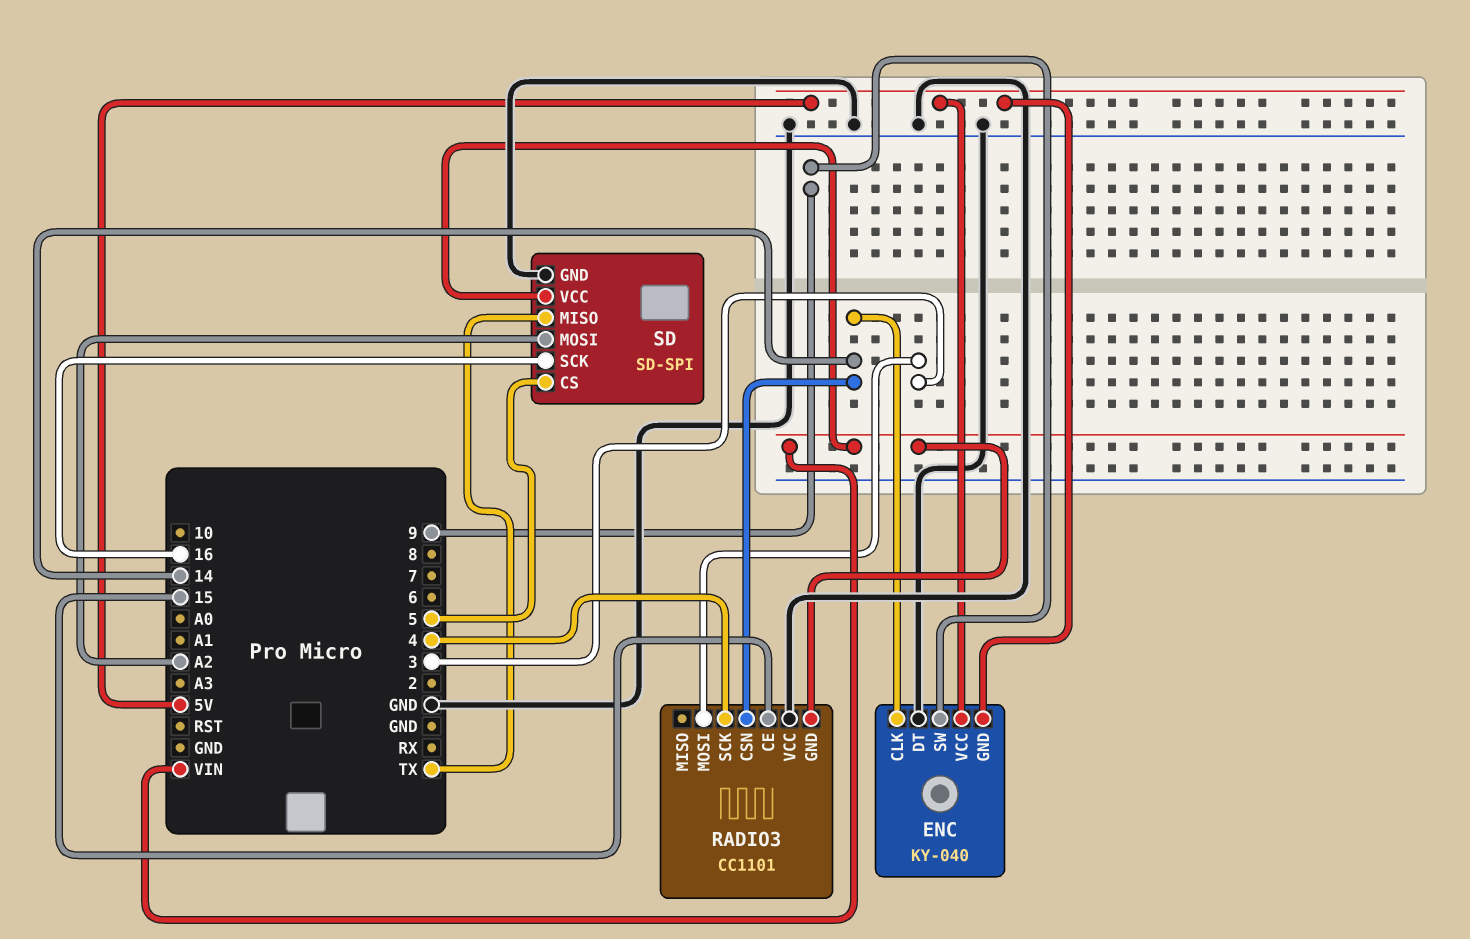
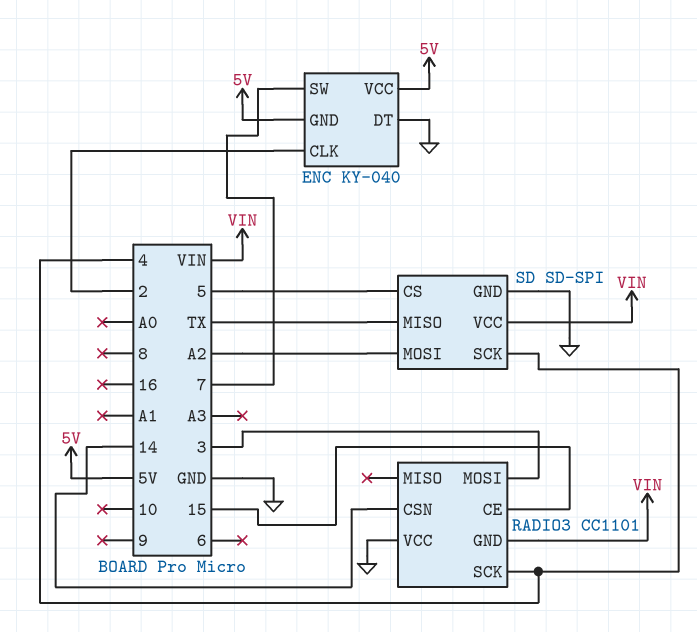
ENC pin CLK: 14 -> 2
ENC pin SW: 9 -> 7
SD pin SCK: 16 -> 4

